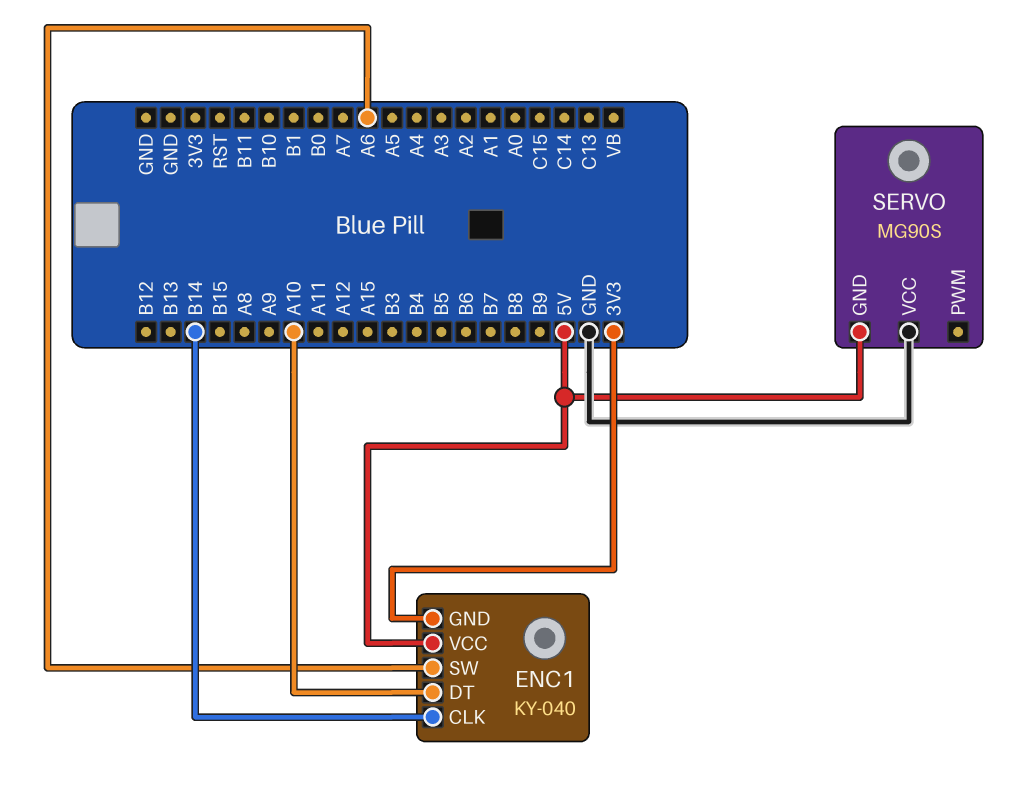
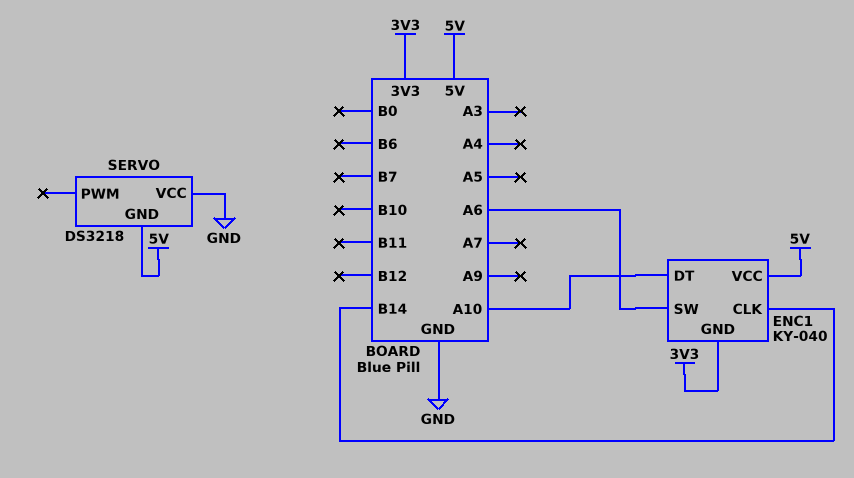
SERVO: MG90S -> DS3218

